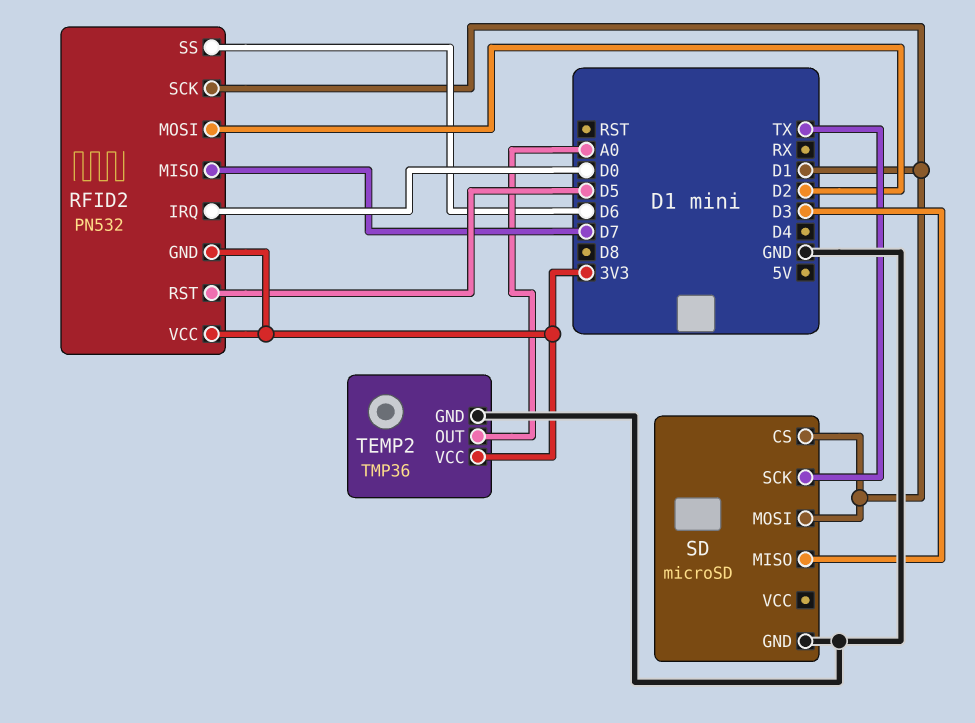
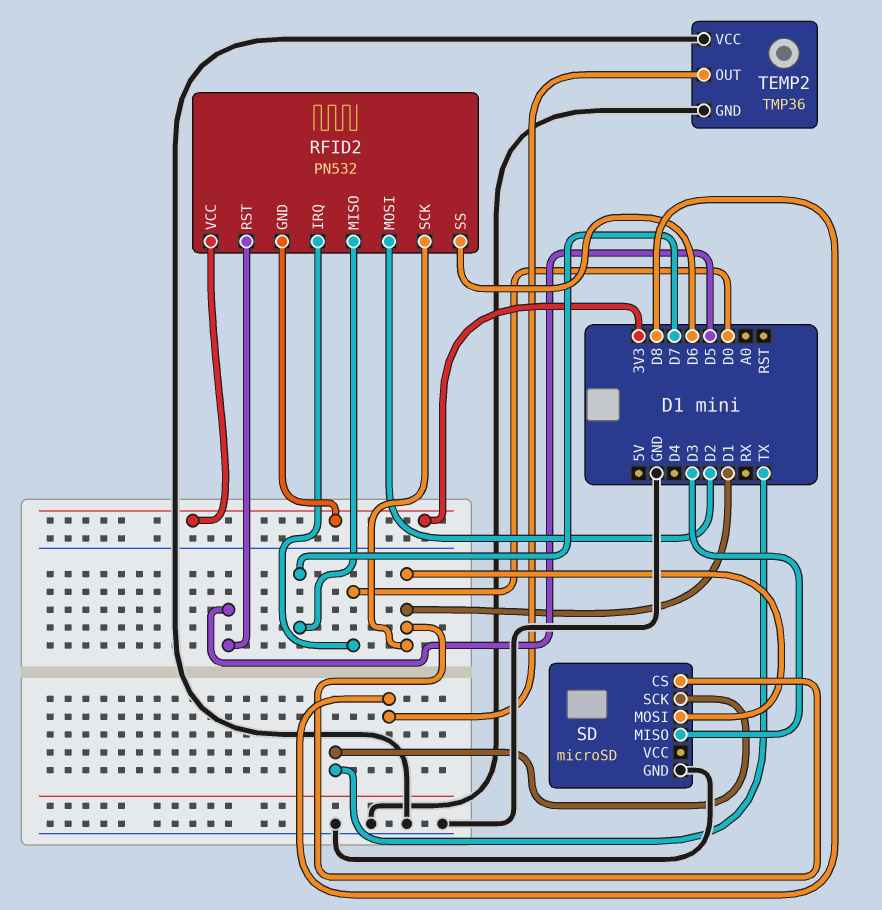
TEMP2 pin OUT: A0 -> D8
TEMP2 pin VCC: 3V3 -> GND

